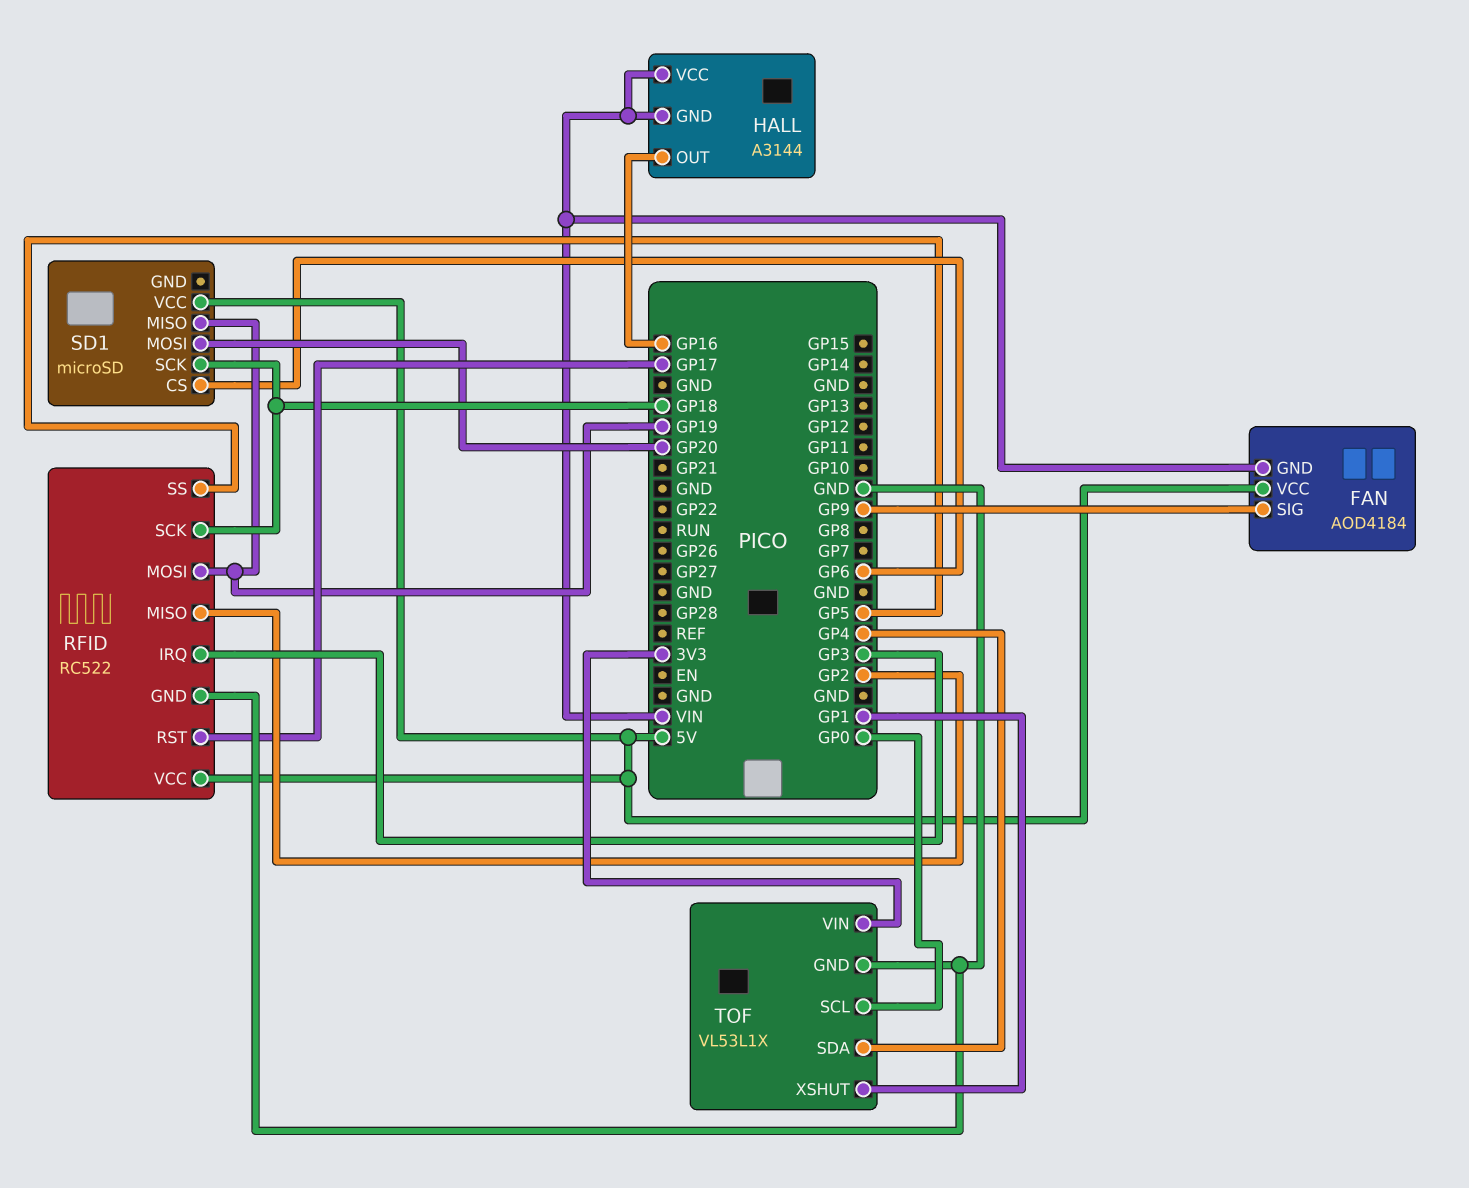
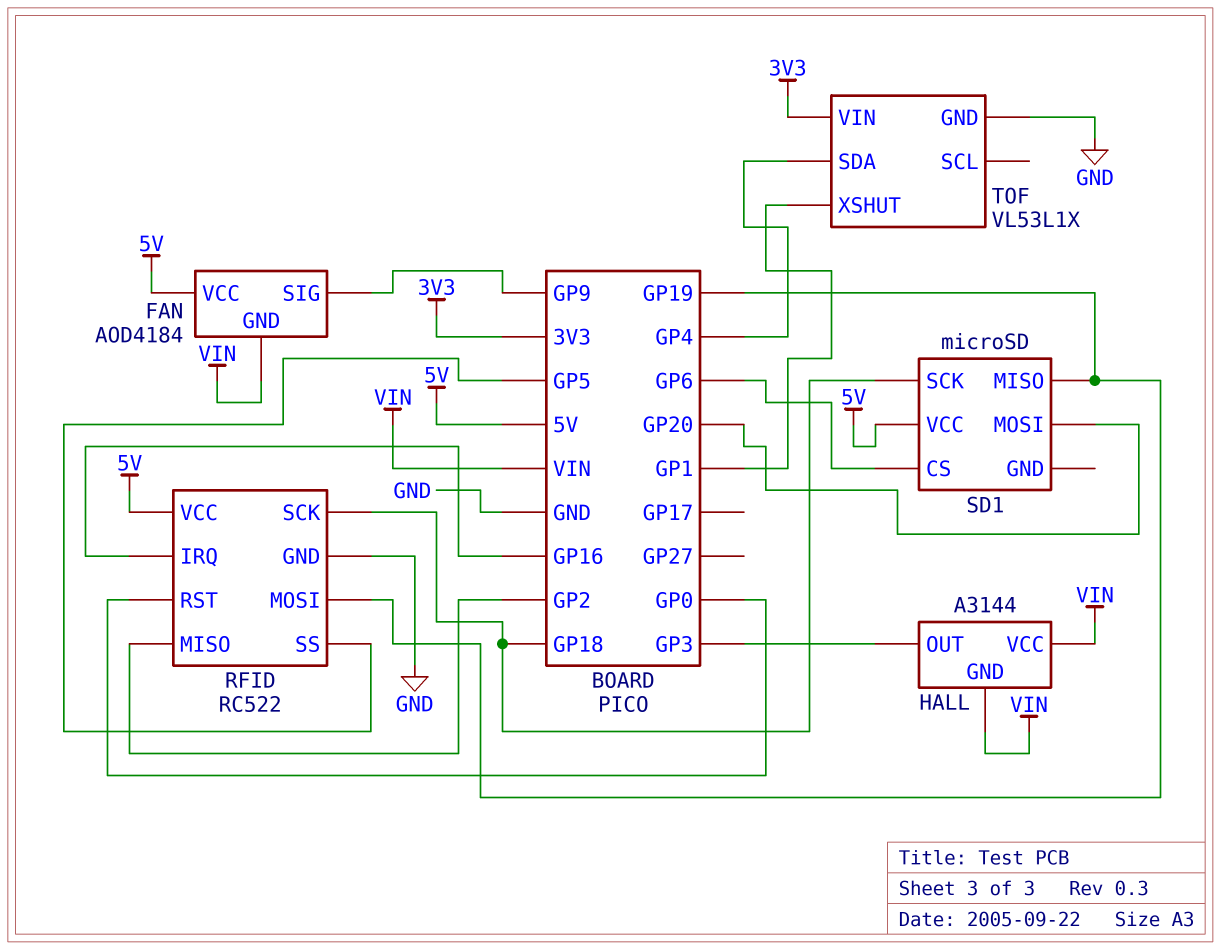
HALL pin OUT: GP16 -> GP3
RFID pin IRQ: GP3 -> GP16
RFID pin RST: GP17 -> GP0
TOF pin SCL: GP0 -> none

